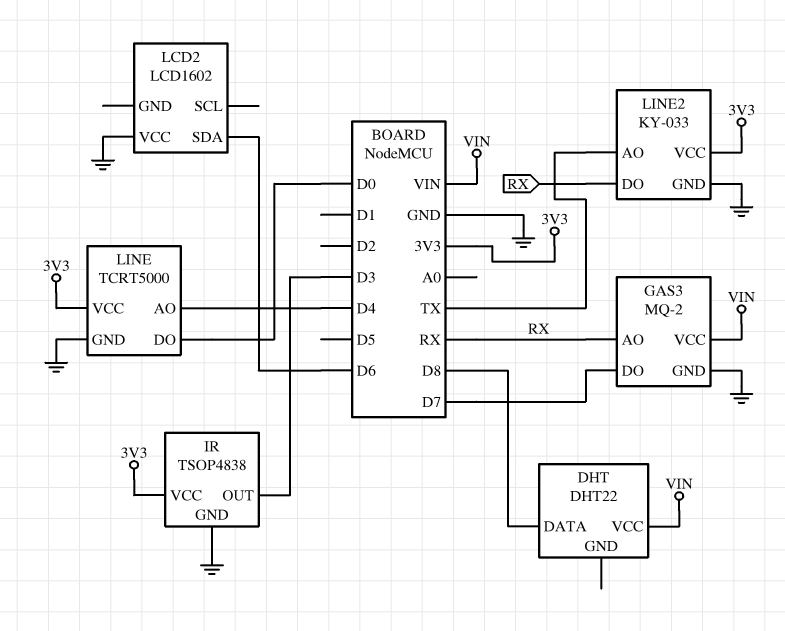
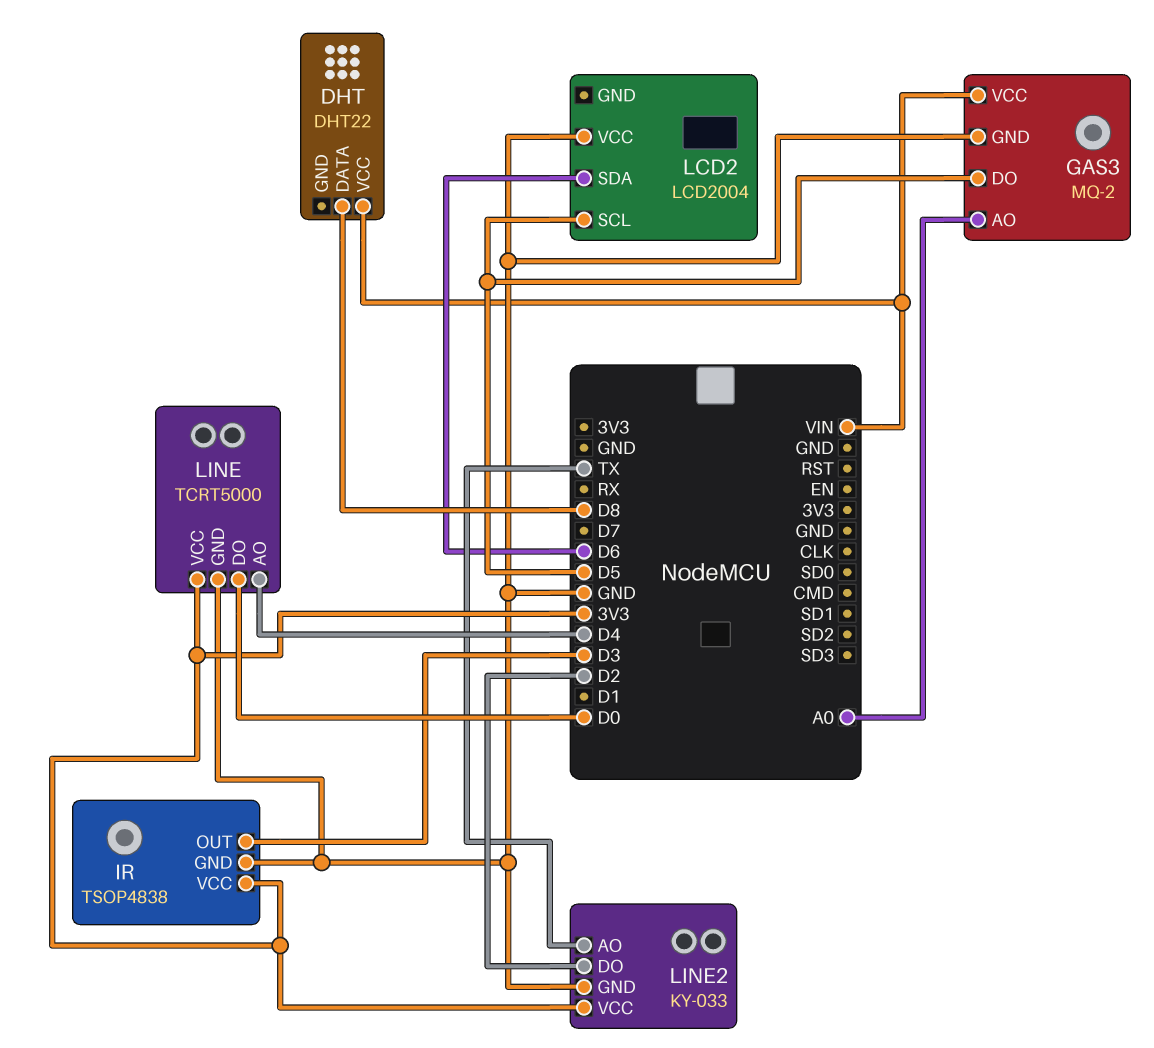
GAS3 pin AO: RX -> A0
GAS3 pin DO: D7 -> D5
LCD2: LCD1602 -> LCD2004
LCD2 pin SCL: none -> D5
LINE2 pin DO: RX -> D2

